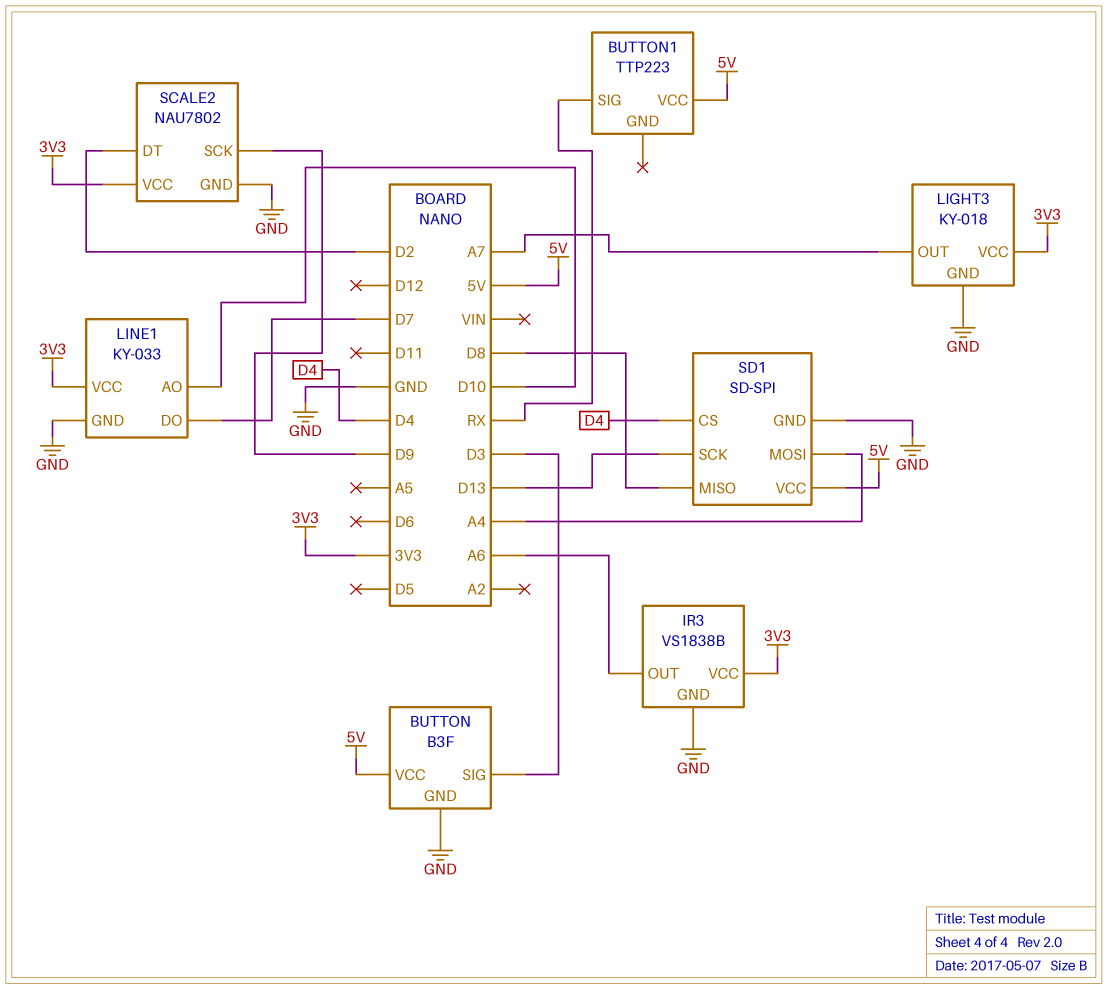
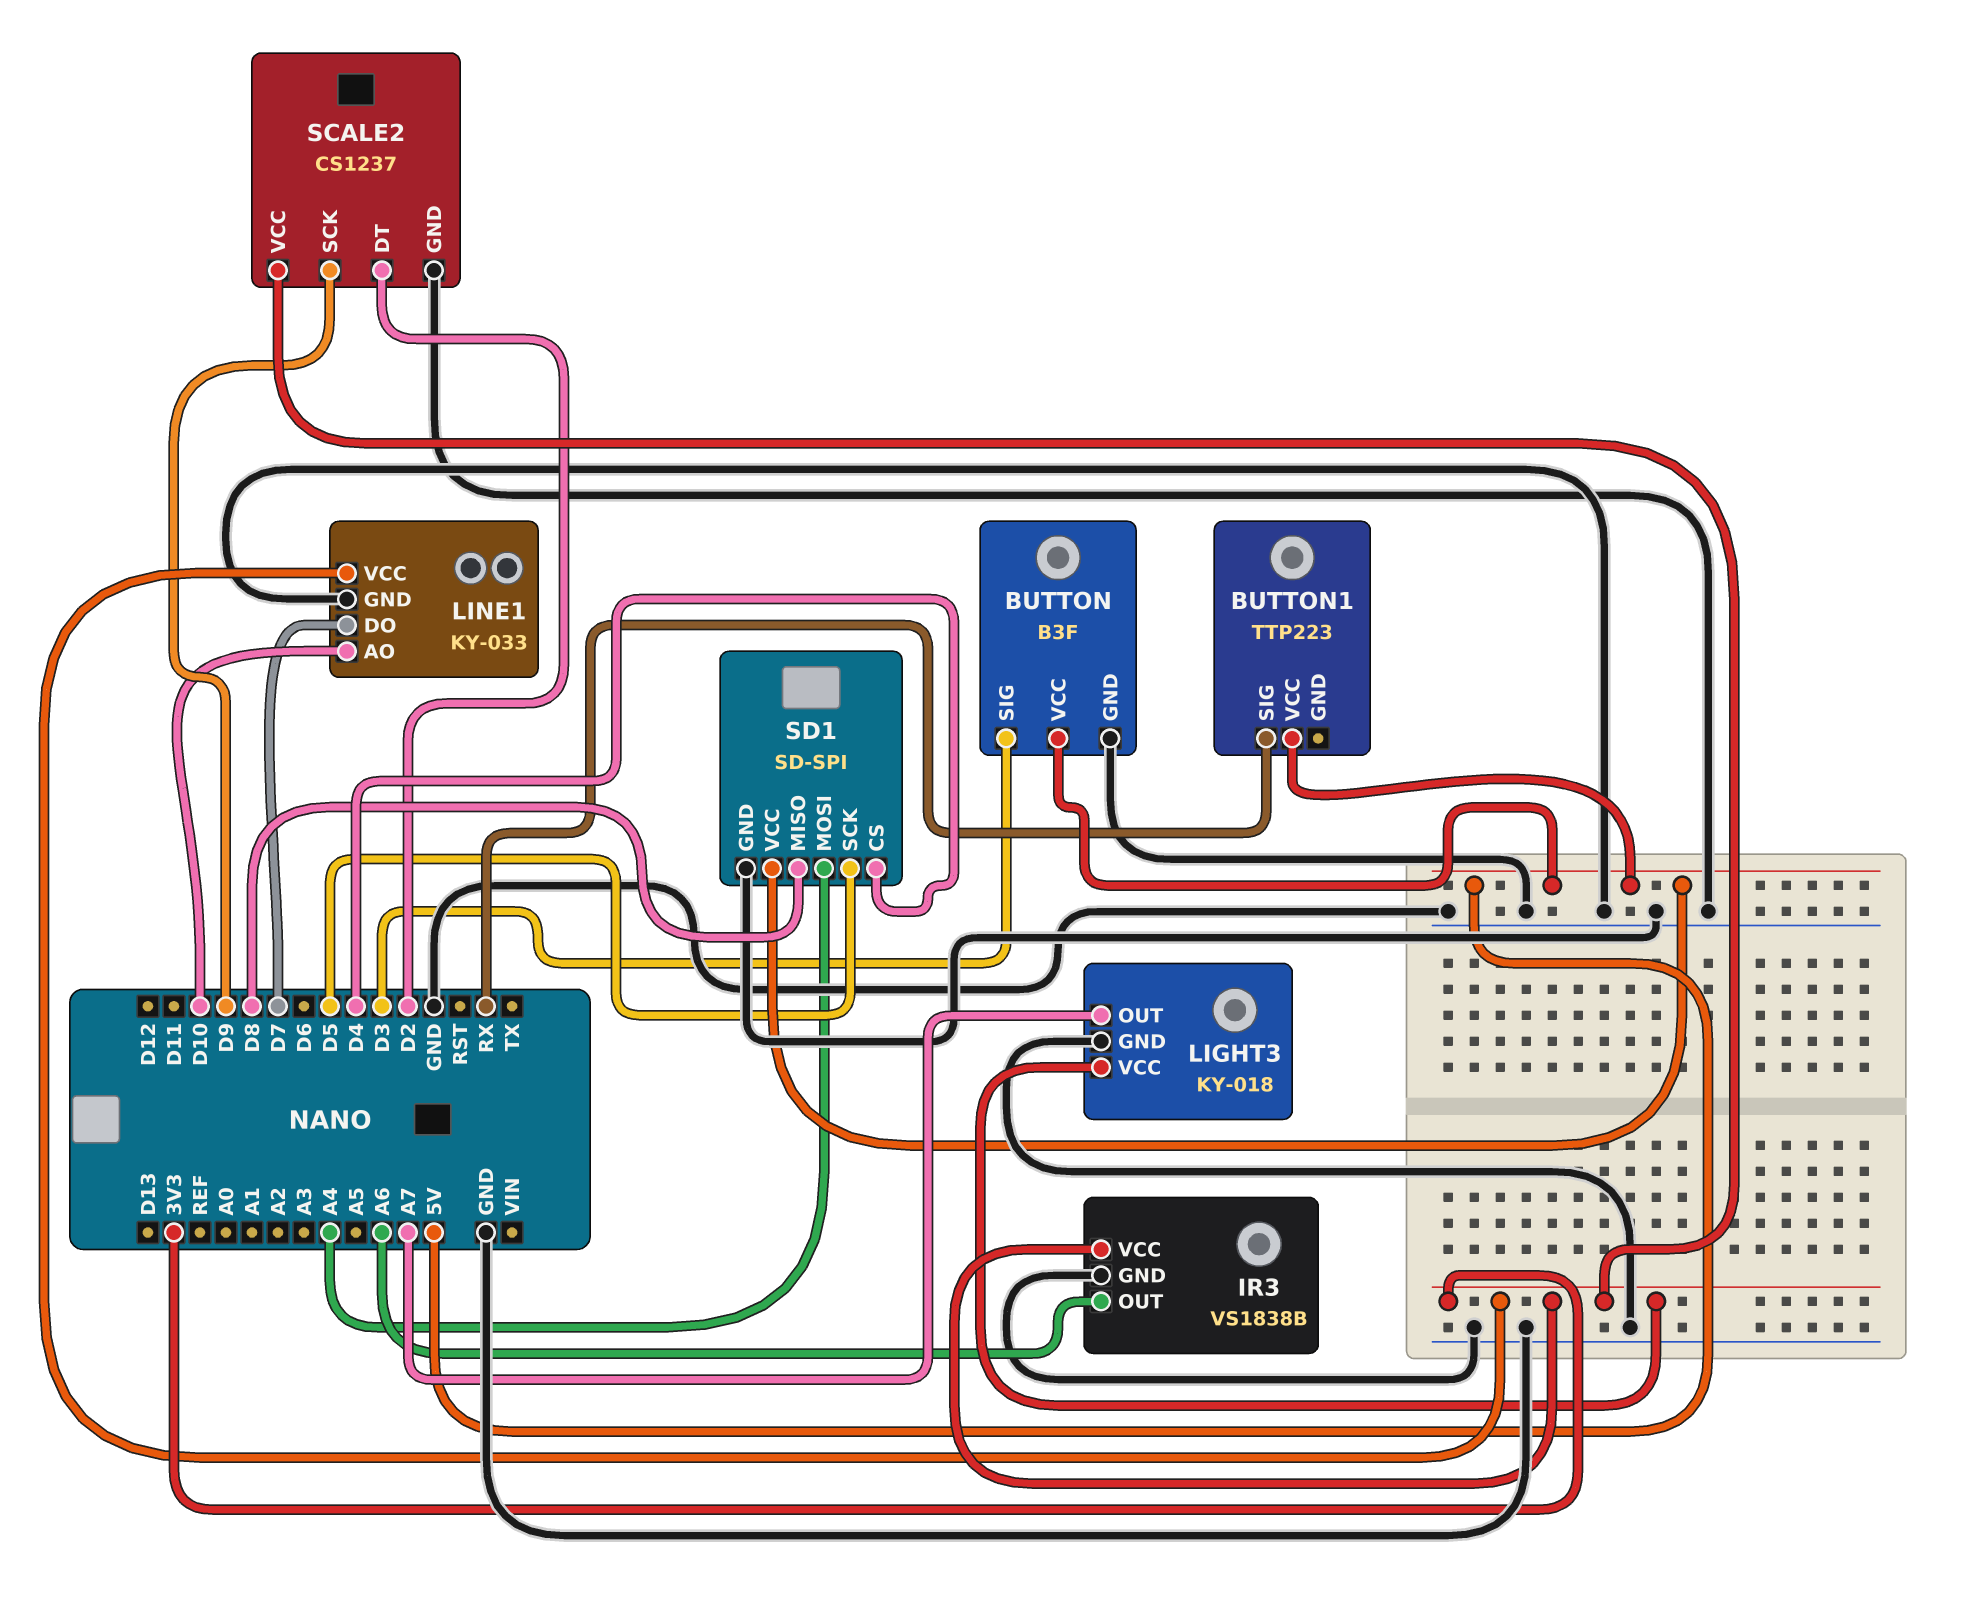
SCALE2: NAU7802 -> CS1237
SD1 pin SCK: D13 -> D5

